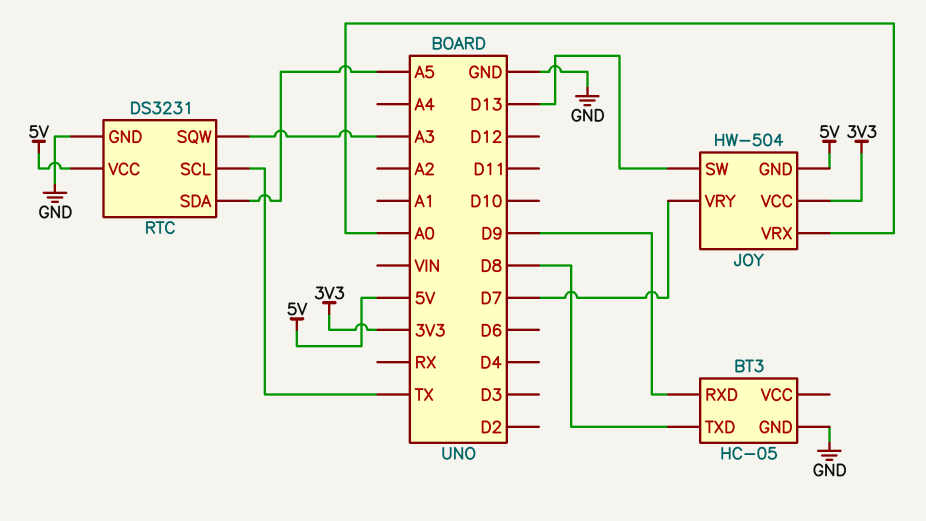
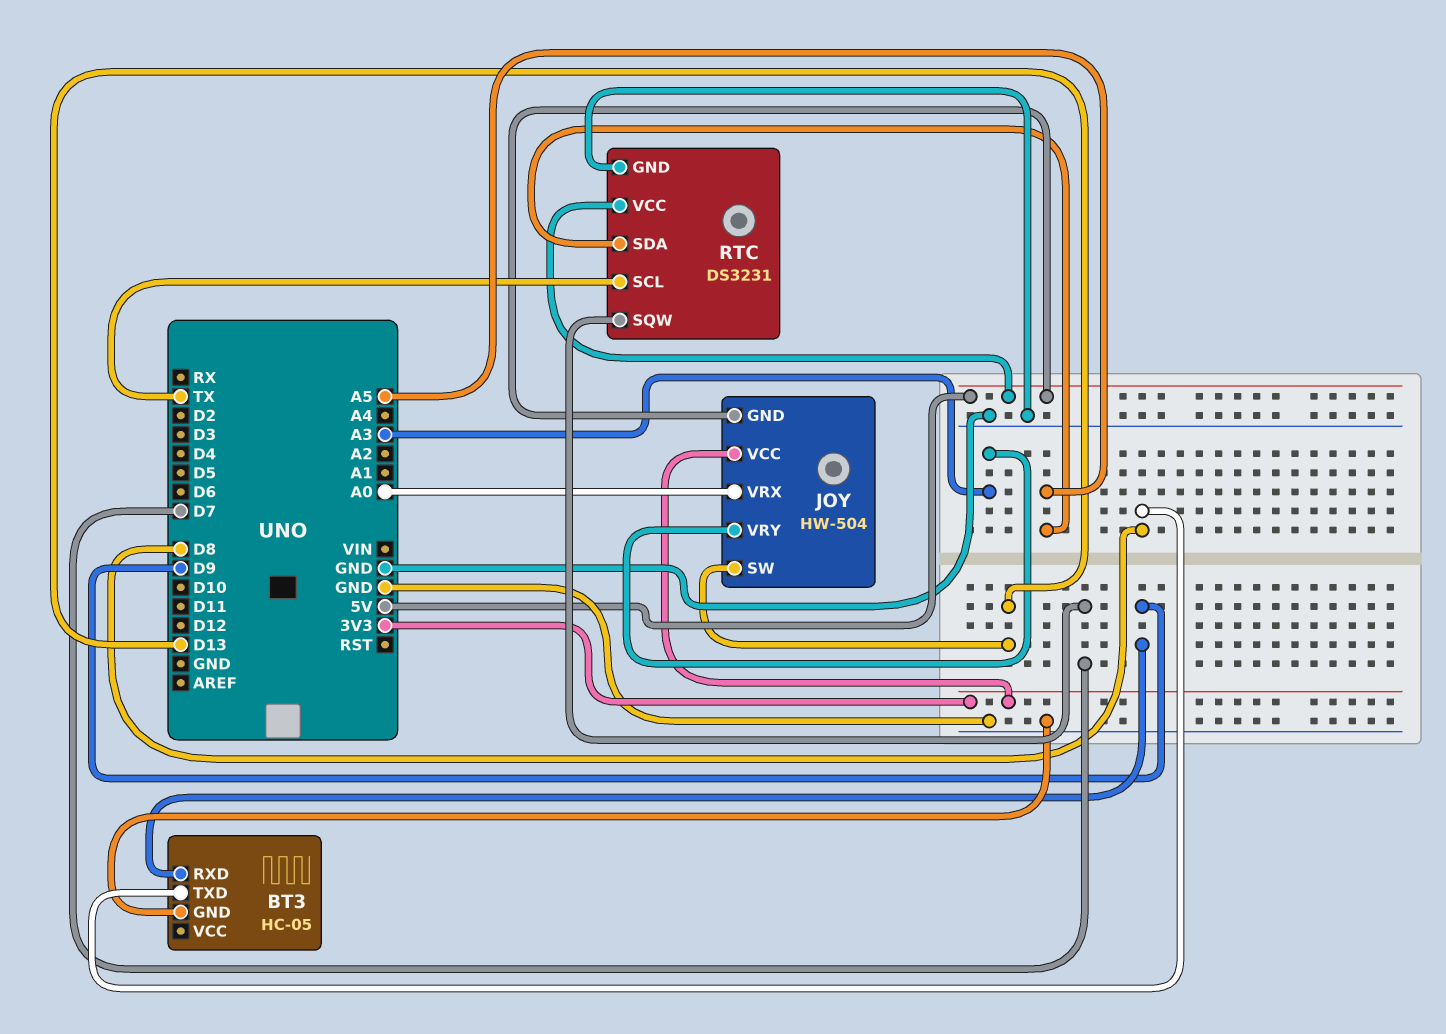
JOY pin VRY: D7 -> A3
RTC pin SQW: A3 -> D7

